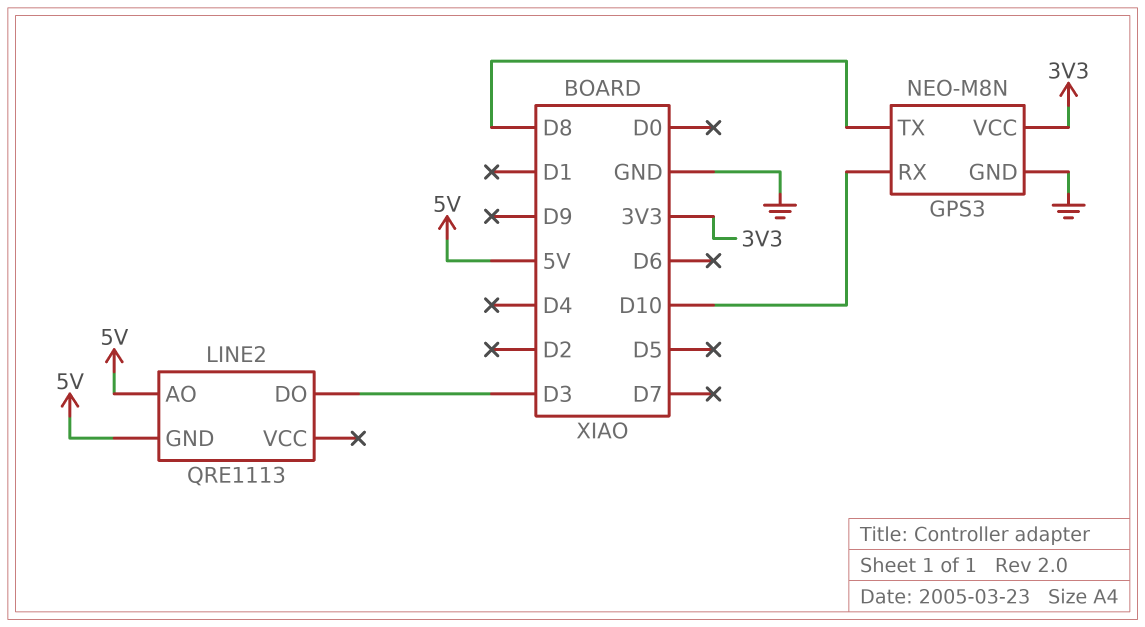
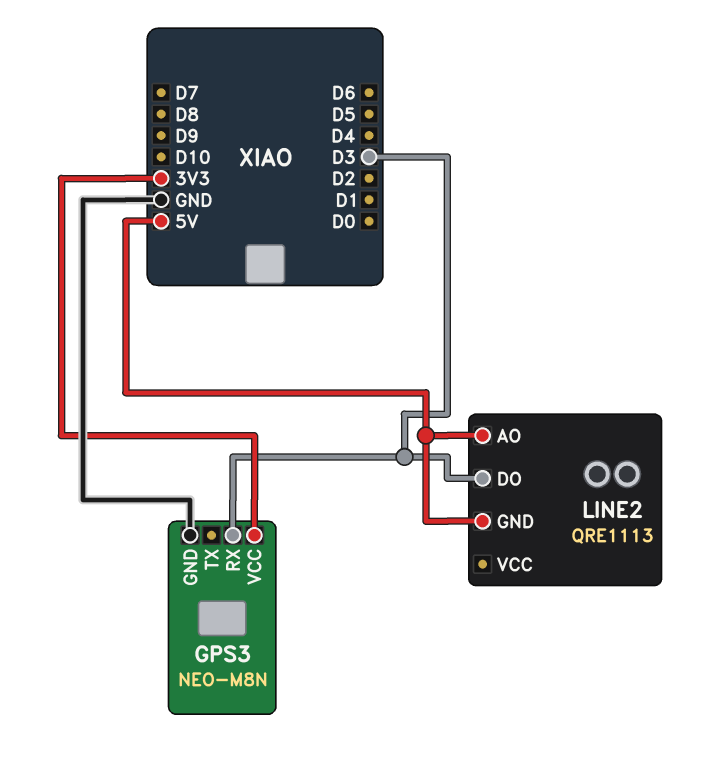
GPS3 pin RX: D10 -> D3
GPS3 pin TX: D8 -> none

